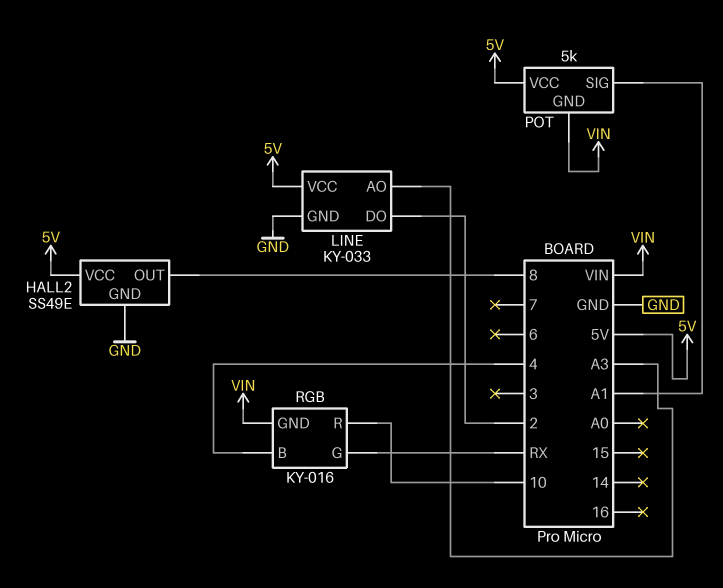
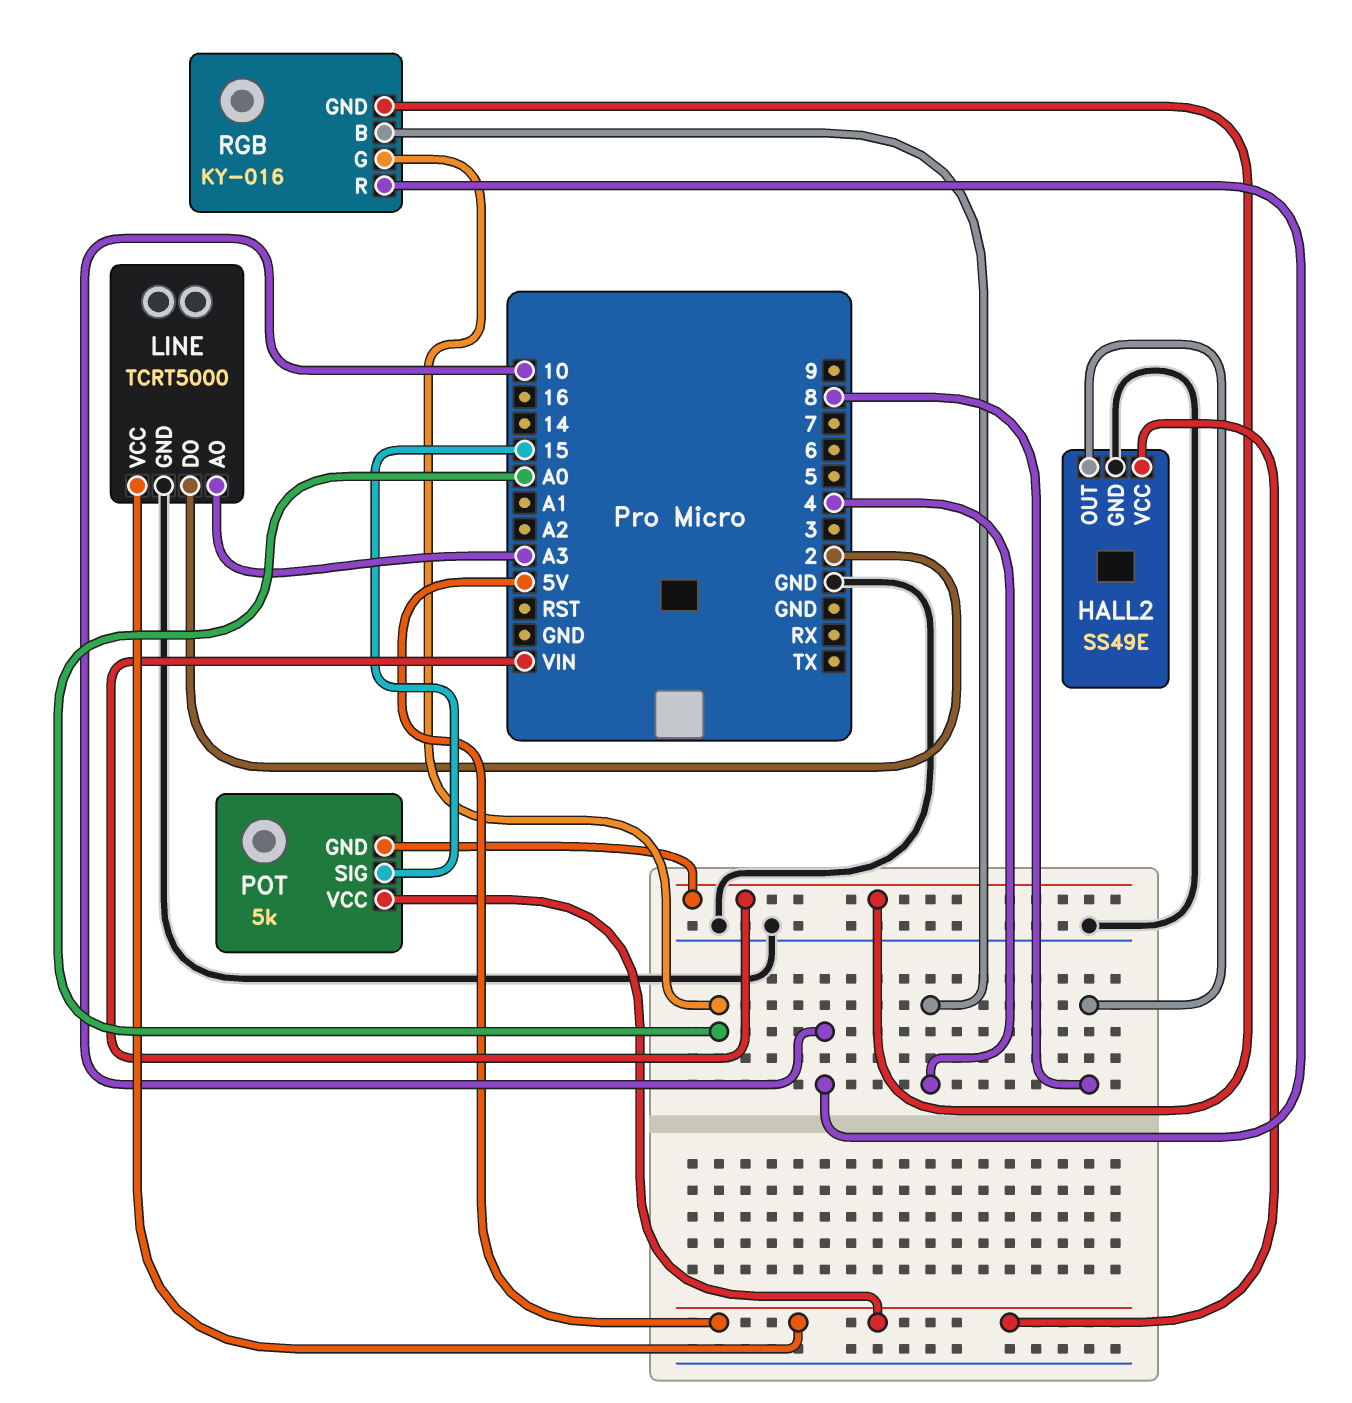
LINE: KY-033 -> TCRT5000
POT pin SIG: A1 -> 15
RGB pin G: RX -> A0

